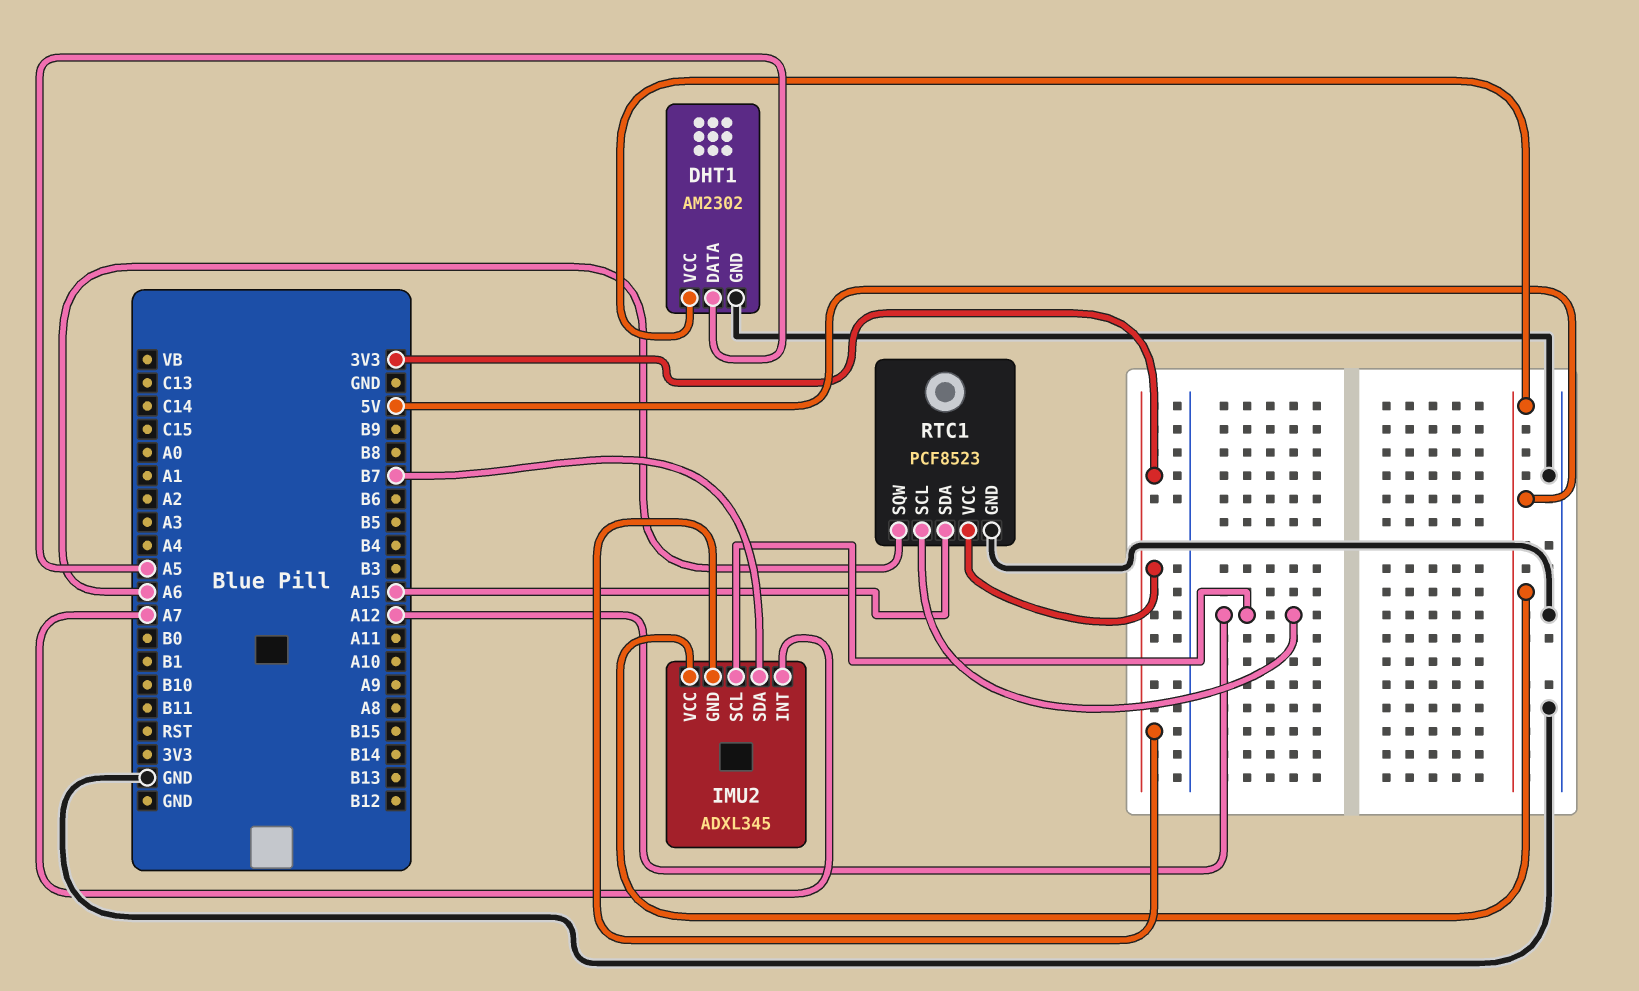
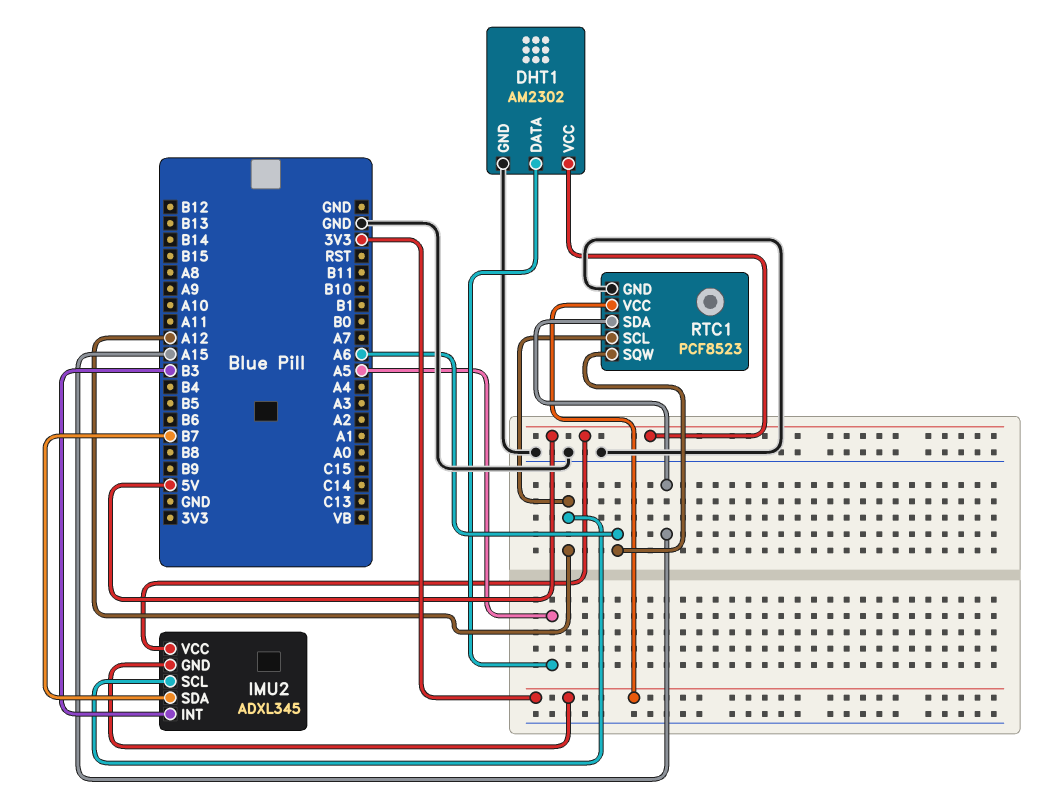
IMU2 pin INT: A7 -> B3

